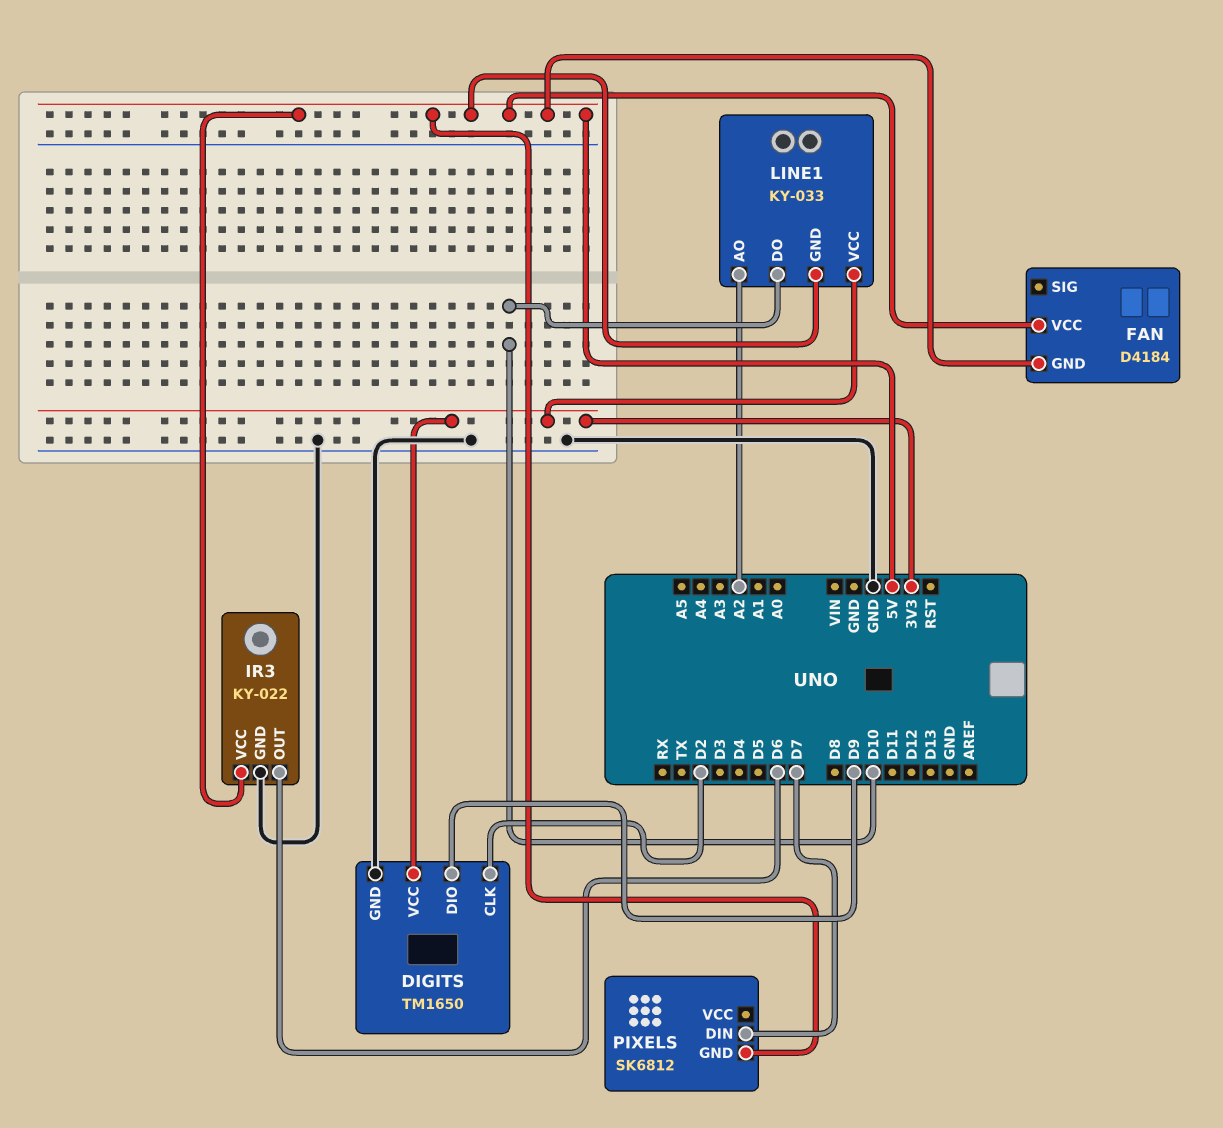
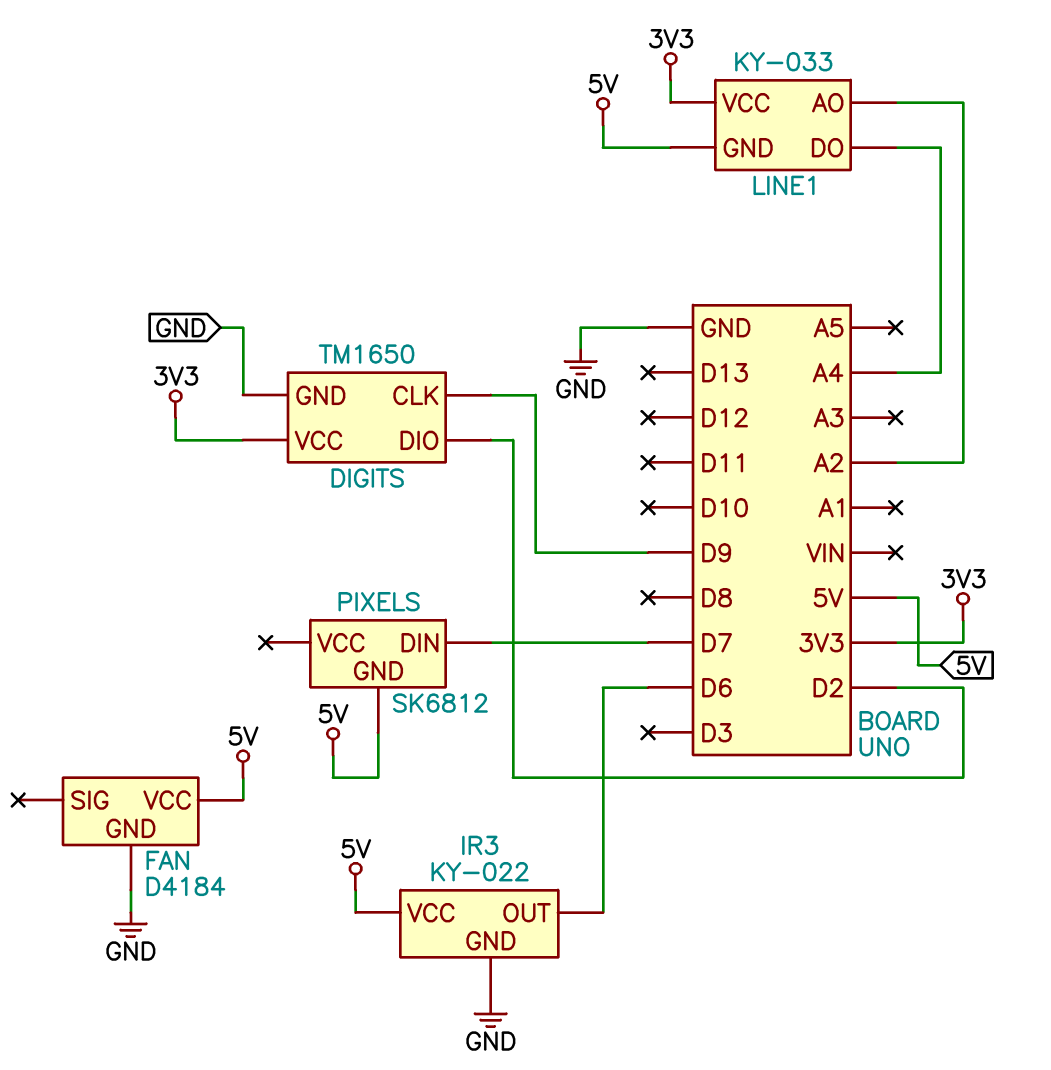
DIGITS pin CLK: D2 -> D9
DIGITS pin DIO: D9 -> D2
FAN pin GND: 5V -> GND
LINE1 pin DO: D10 -> A4

